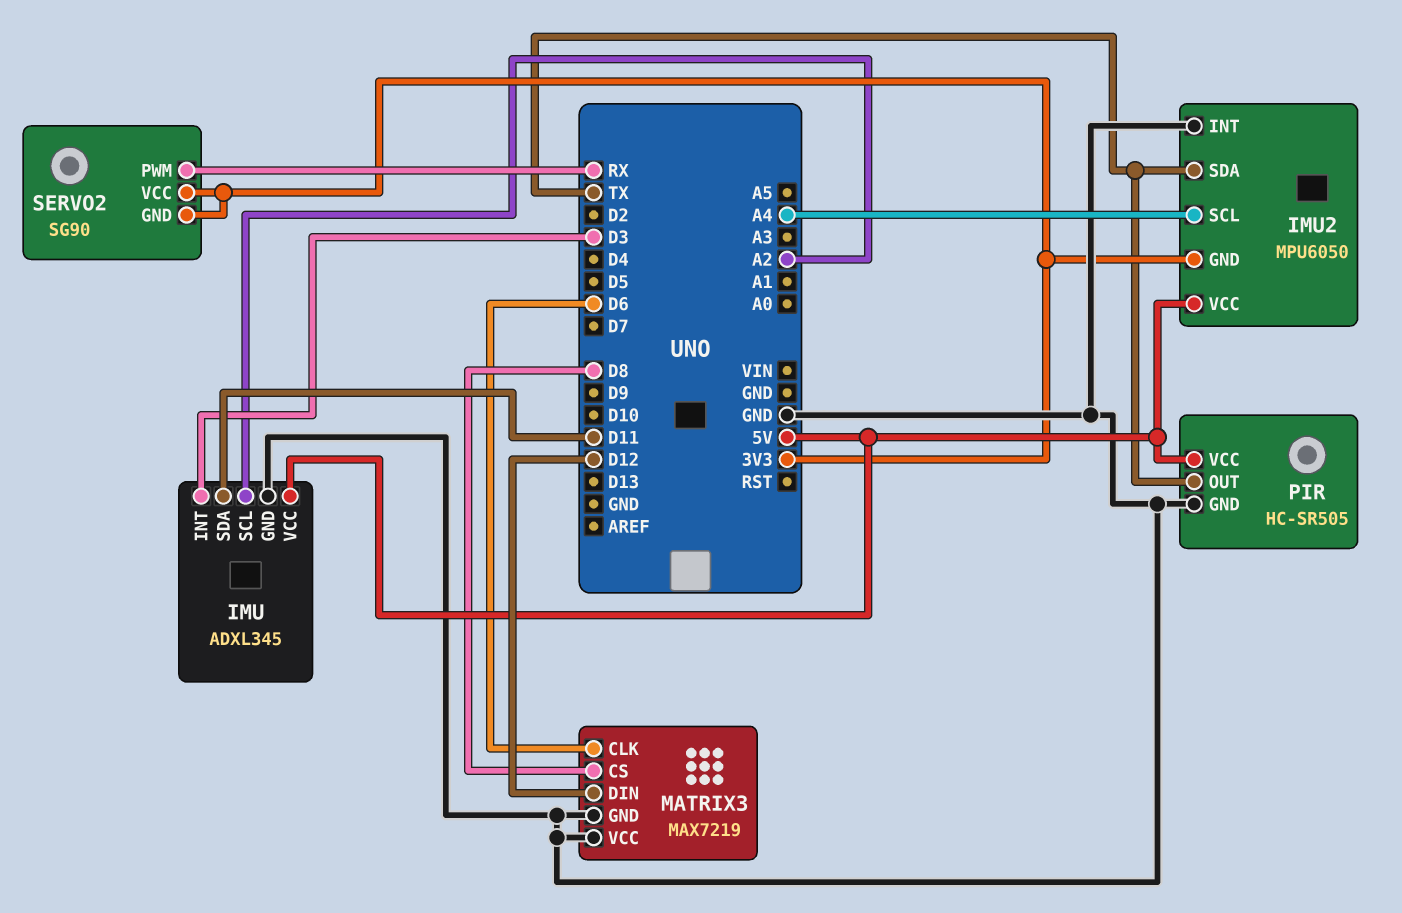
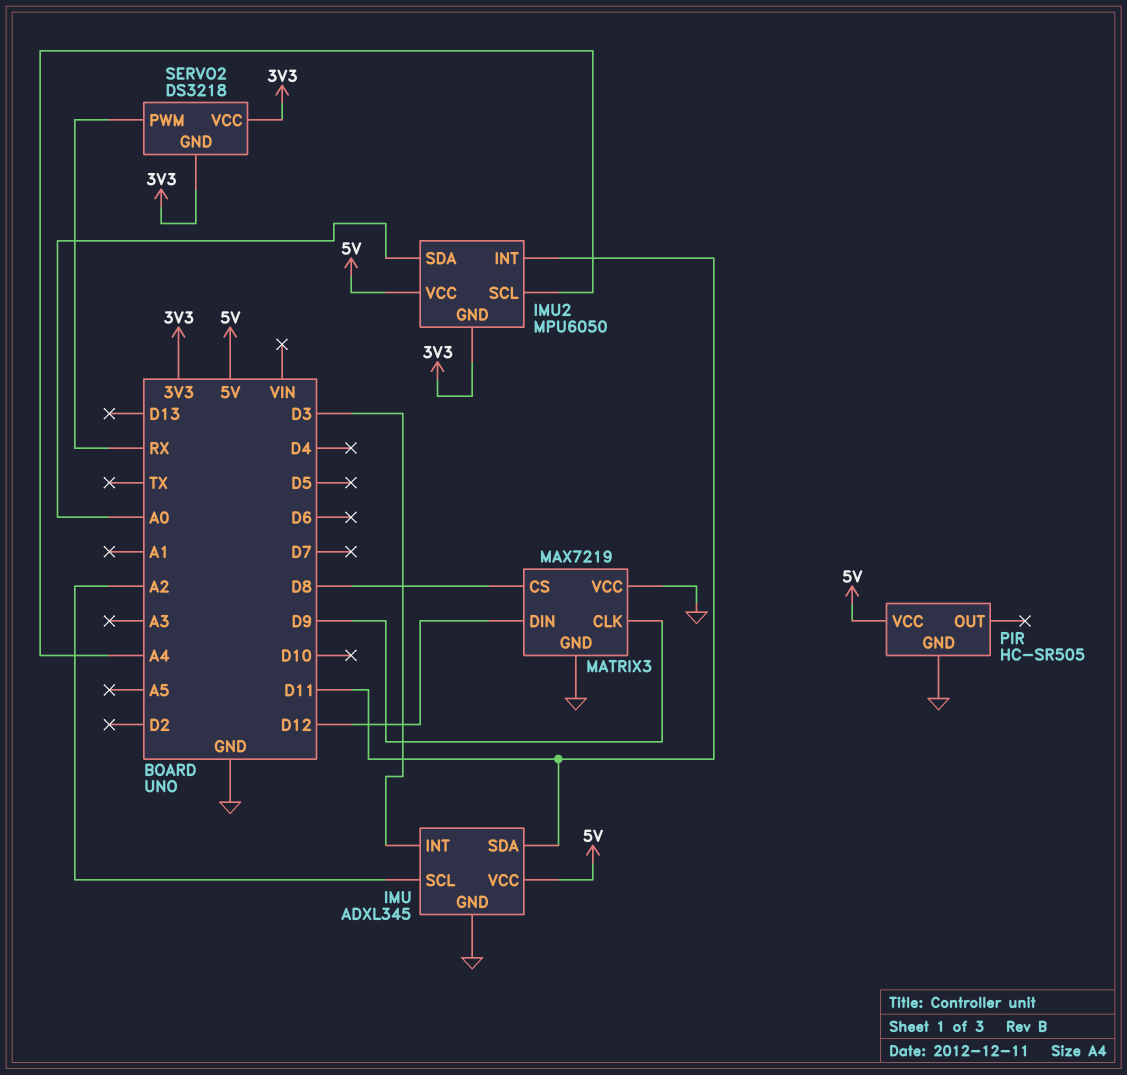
IMU2 pin INT: GND -> D11
IMU2 pin SDA: TX -> A0
MATRIX3 pin CLK: D6 -> D9
PIR pin OUT: TX -> none
SERVO2: SG90 -> DS3218

